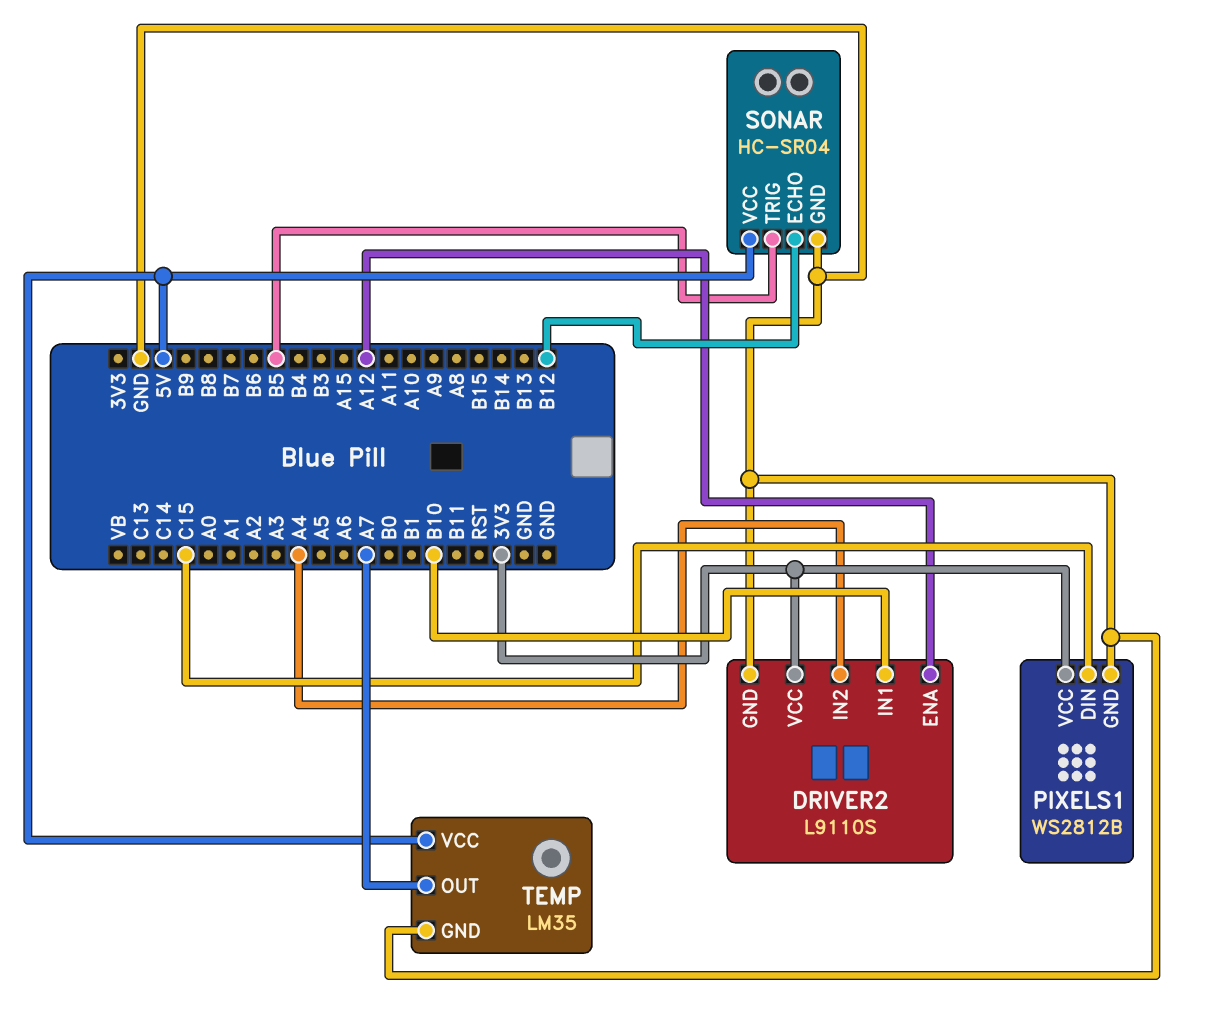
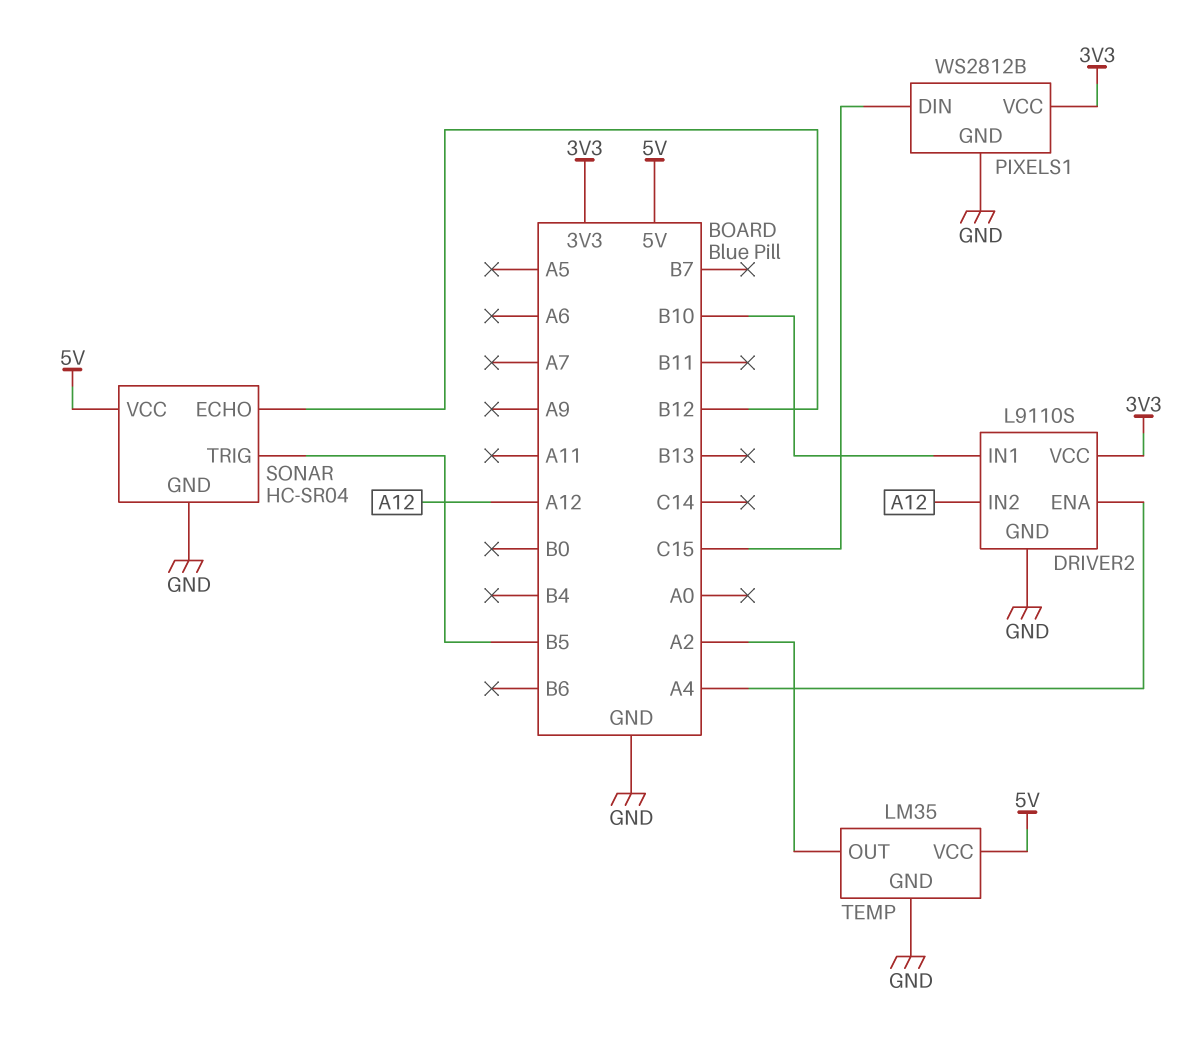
DRIVER2 pin ENA: A12 -> A4
DRIVER2 pin IN2: A4 -> A12
TEMP pin OUT: A7 -> A2

